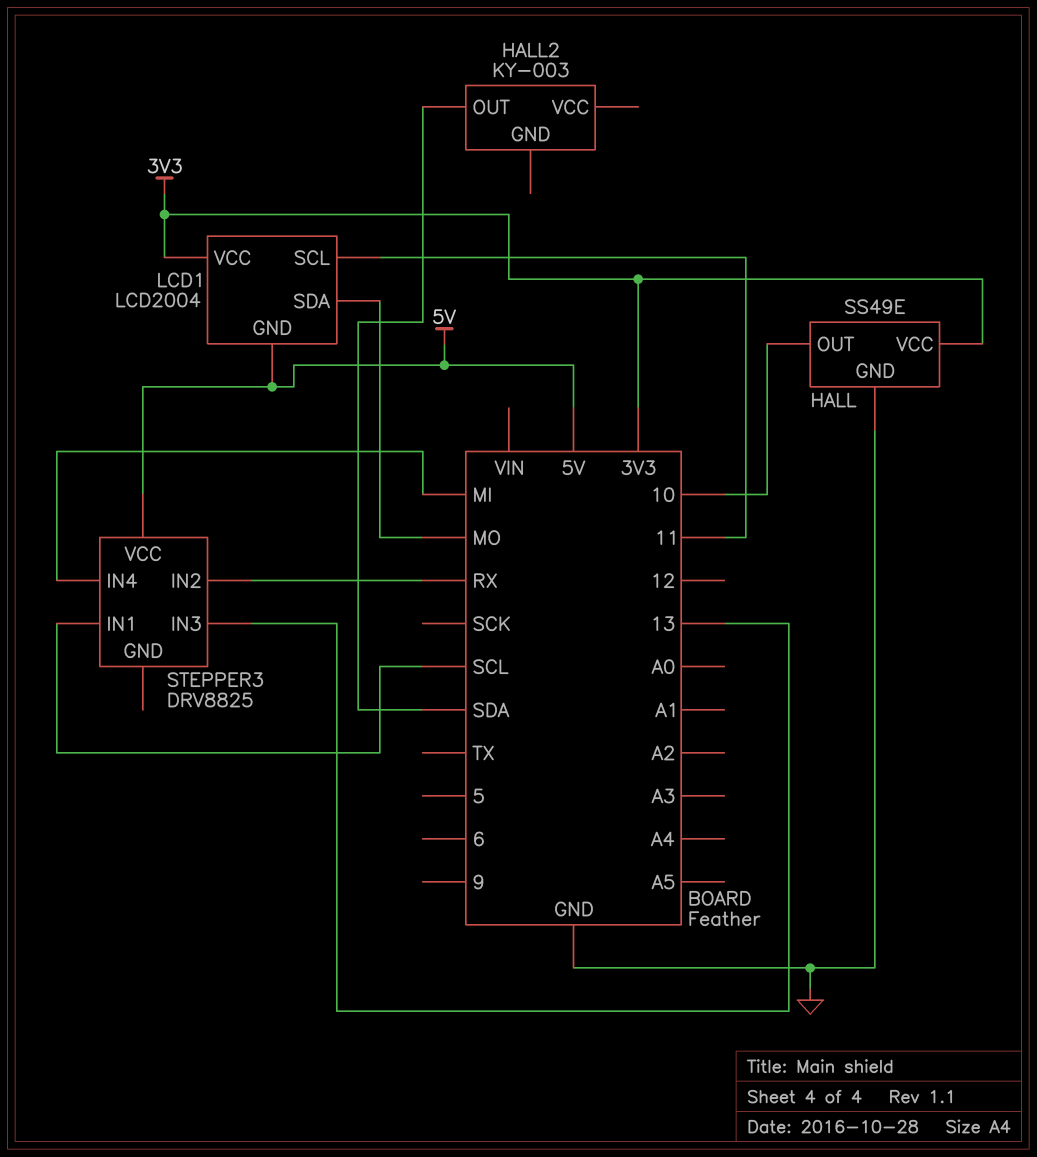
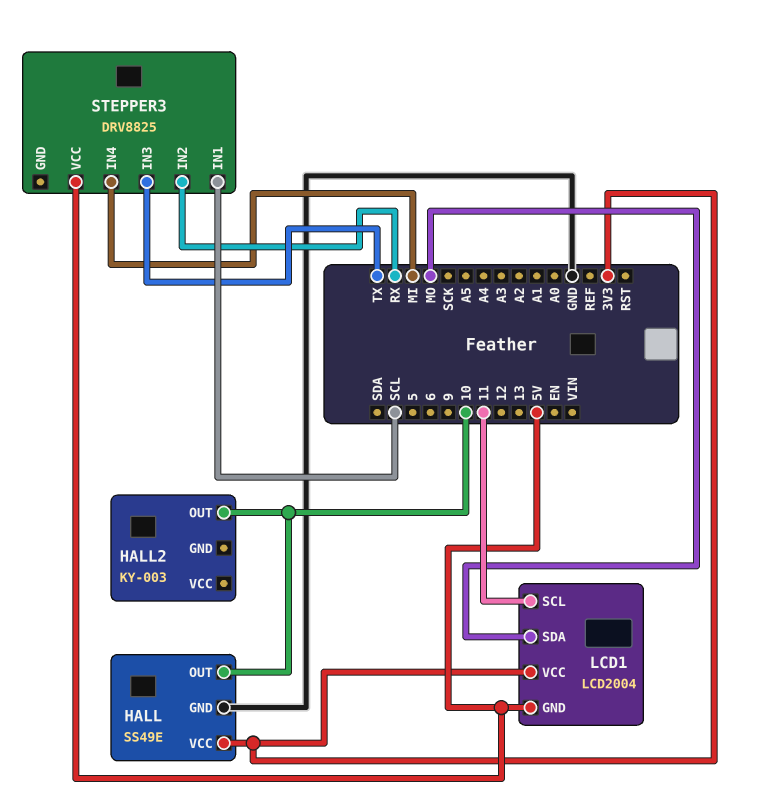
HALL2 pin OUT: SDA -> 10
STEPPER3 pin IN3: 13 -> TX

